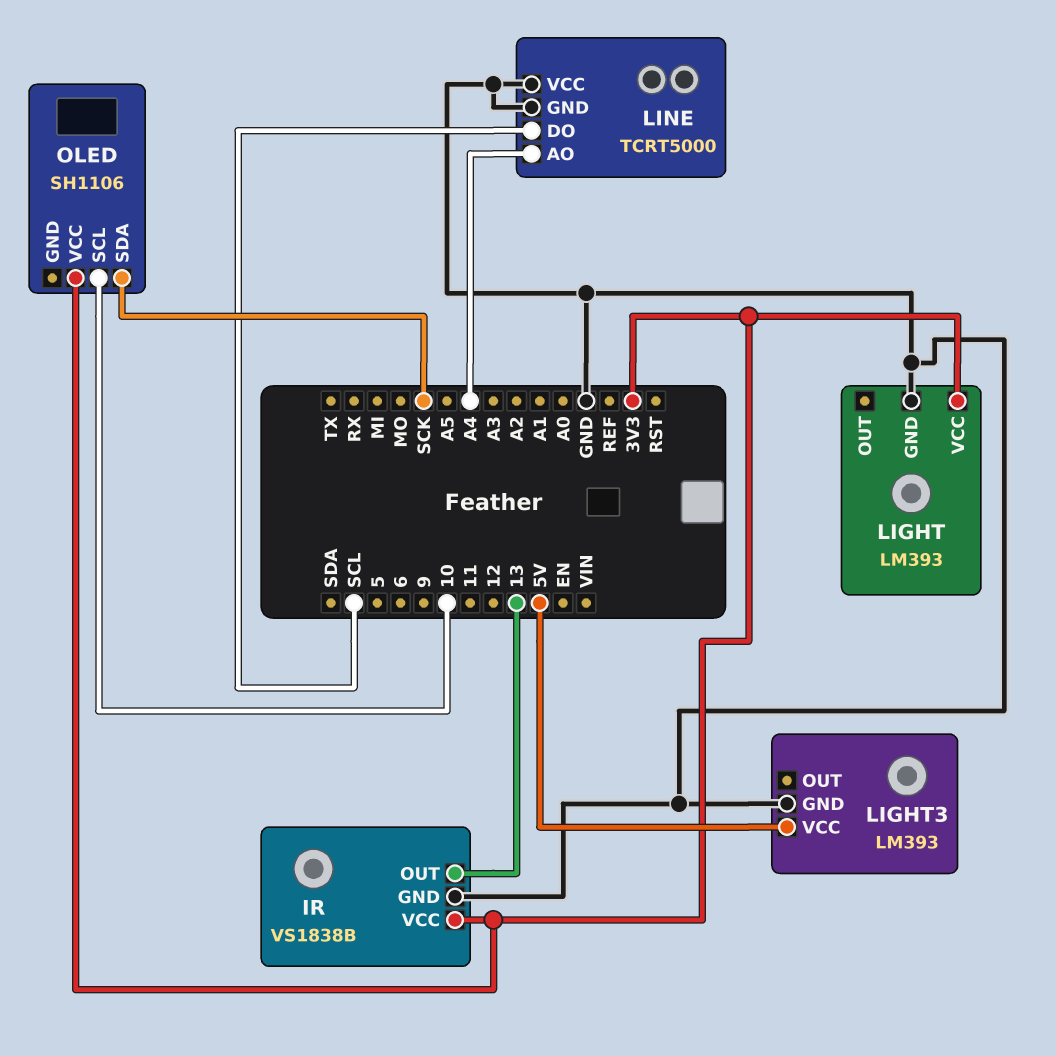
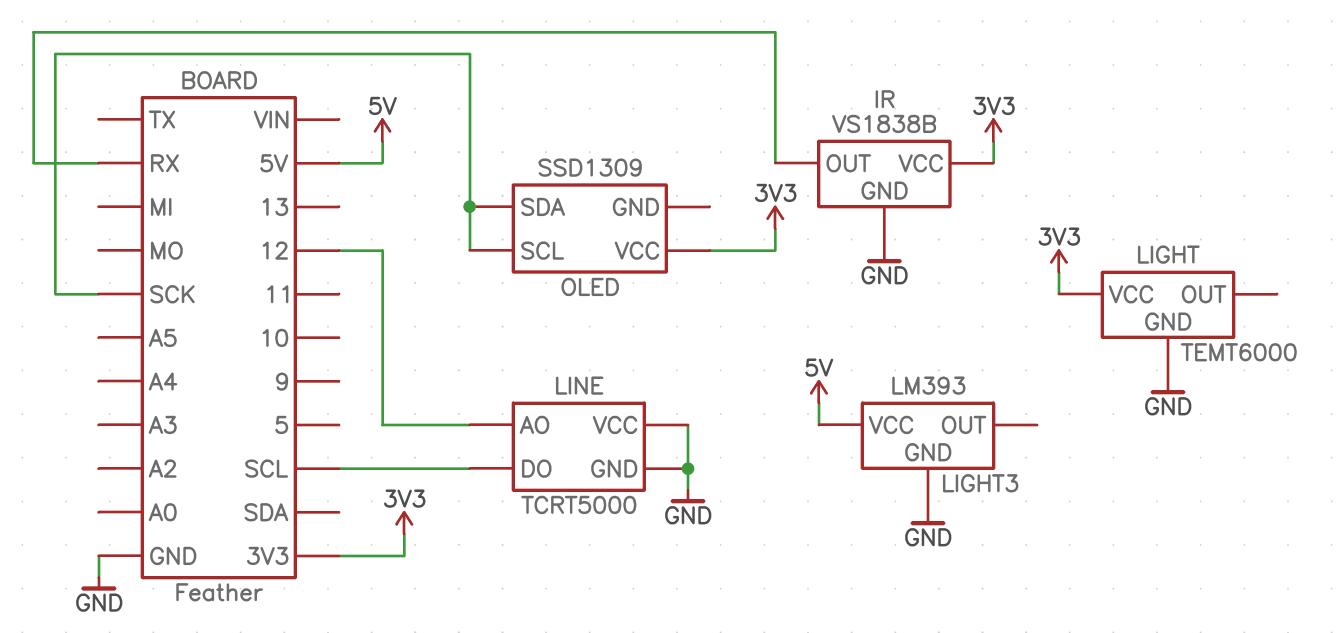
IR pin OUT: 13 -> RX
LIGHT: LM393 -> TEMT6000
LINE pin AO: A4 -> 12
OLED: SH1106 -> SSD1309
OLED pin SCL: 10 -> SCK

